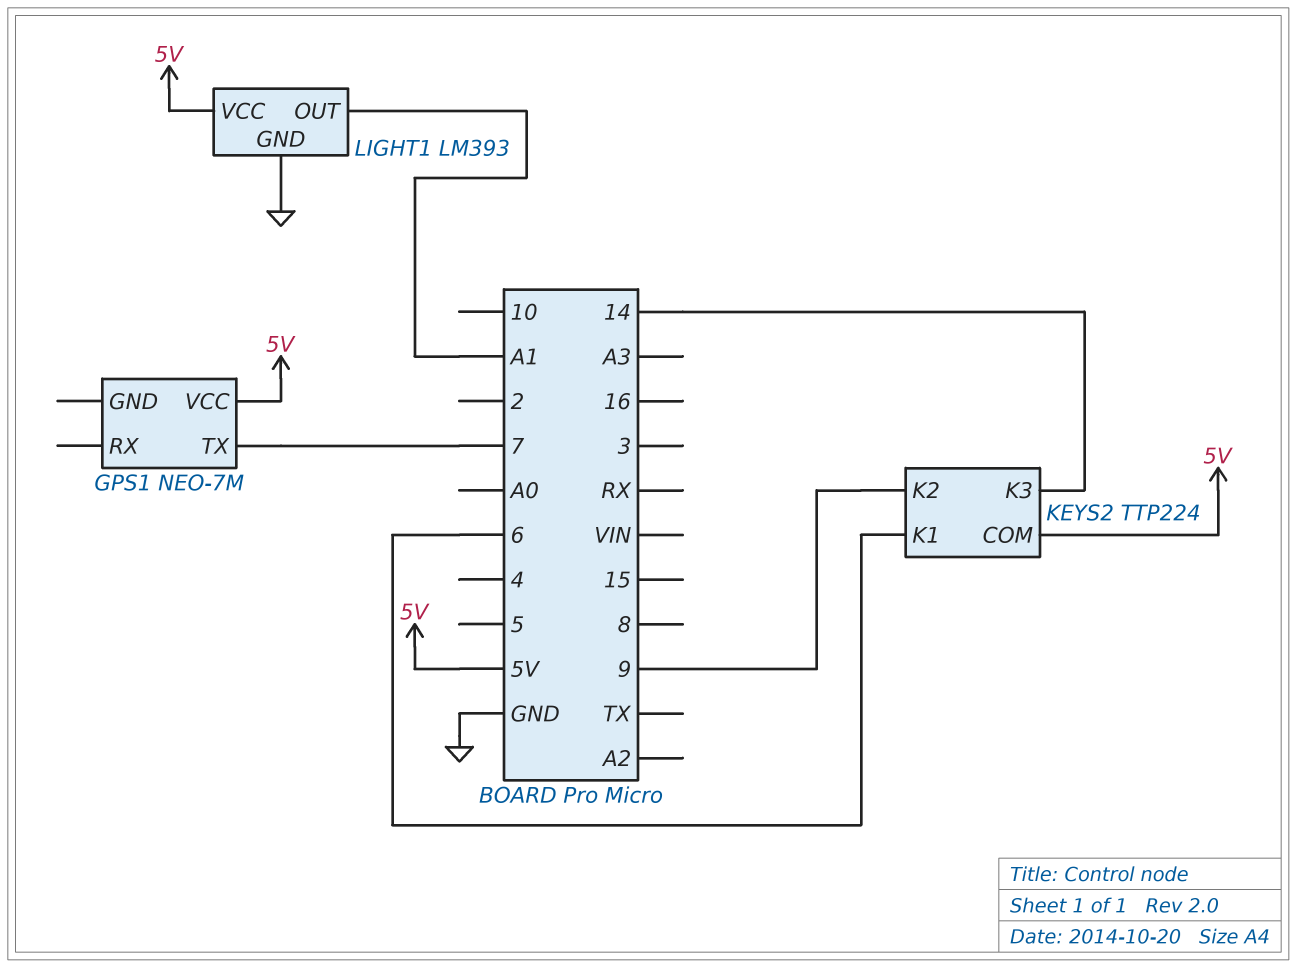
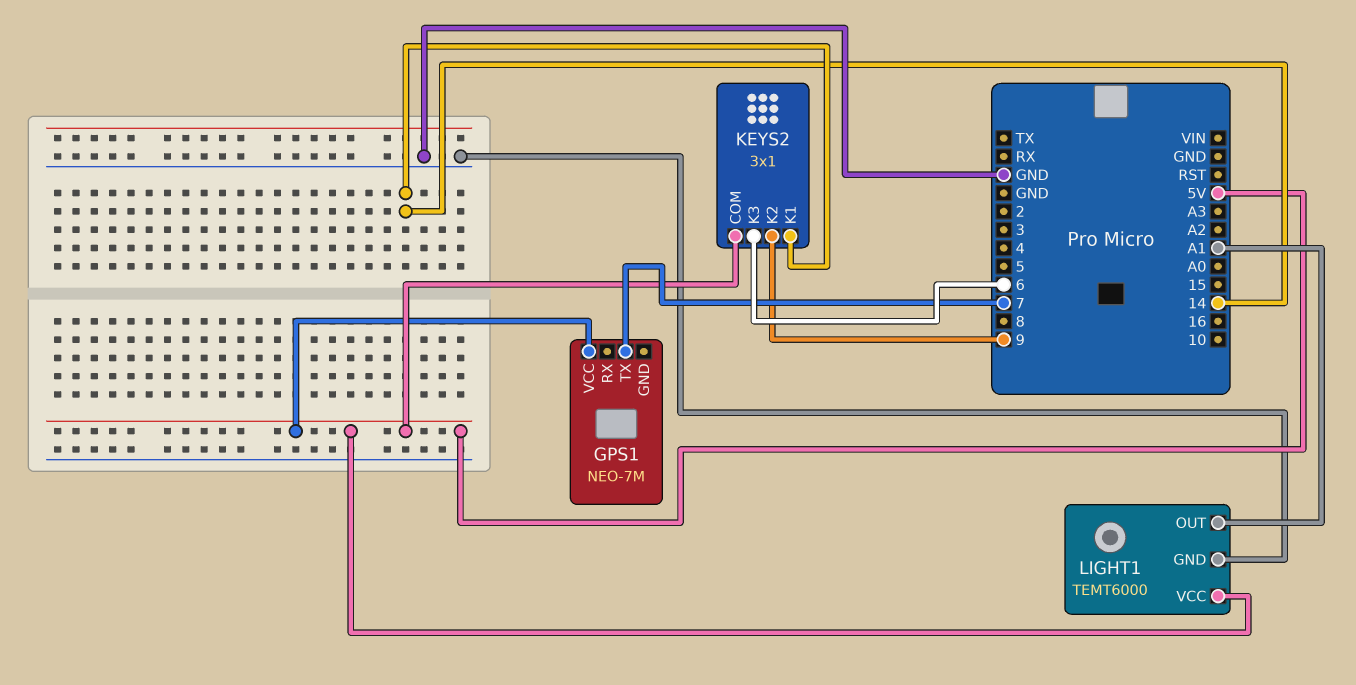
KEYS2: TTP224 -> 3x1
KEYS2 pin K1: 6 -> 14
KEYS2 pin K3: 14 -> 6
LIGHT1: LM393 -> TEMT6000

